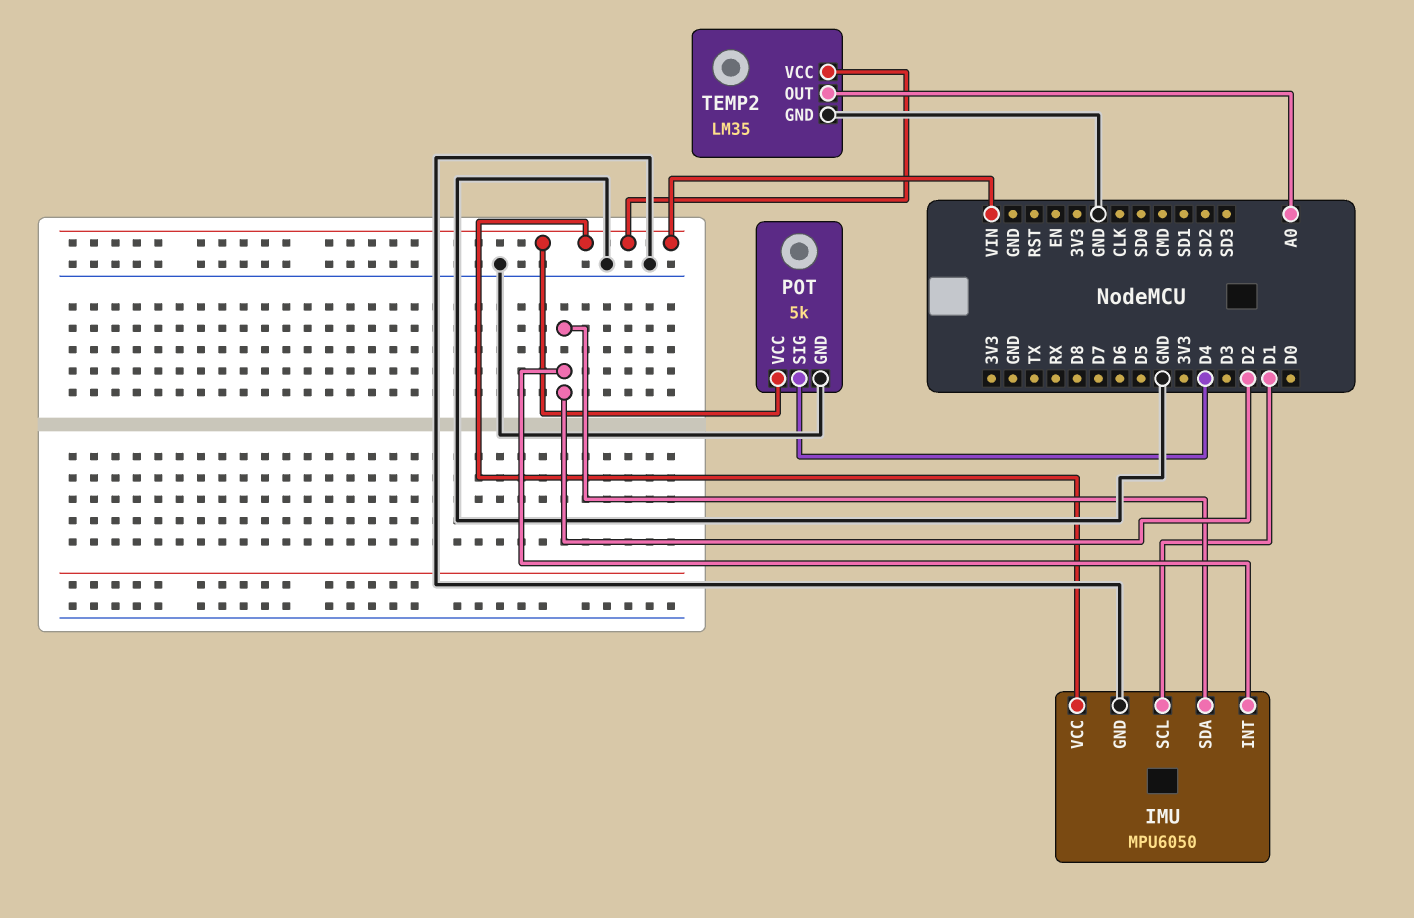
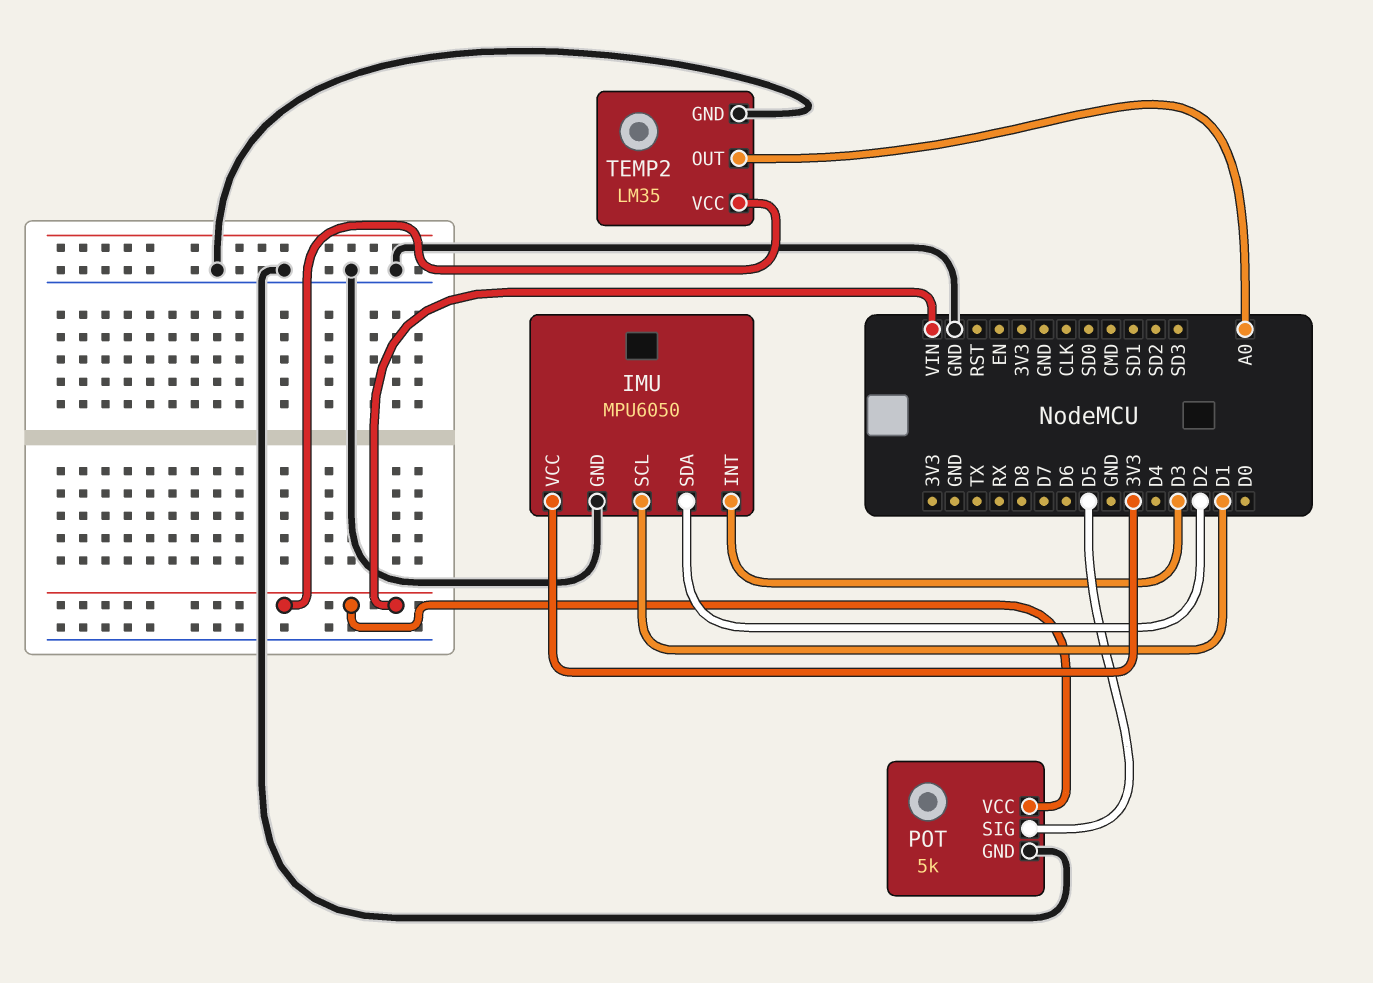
IMU pin INT: D2 -> D3
IMU pin VCC: VIN -> 3V3
POT pin SIG: D4 -> D5

